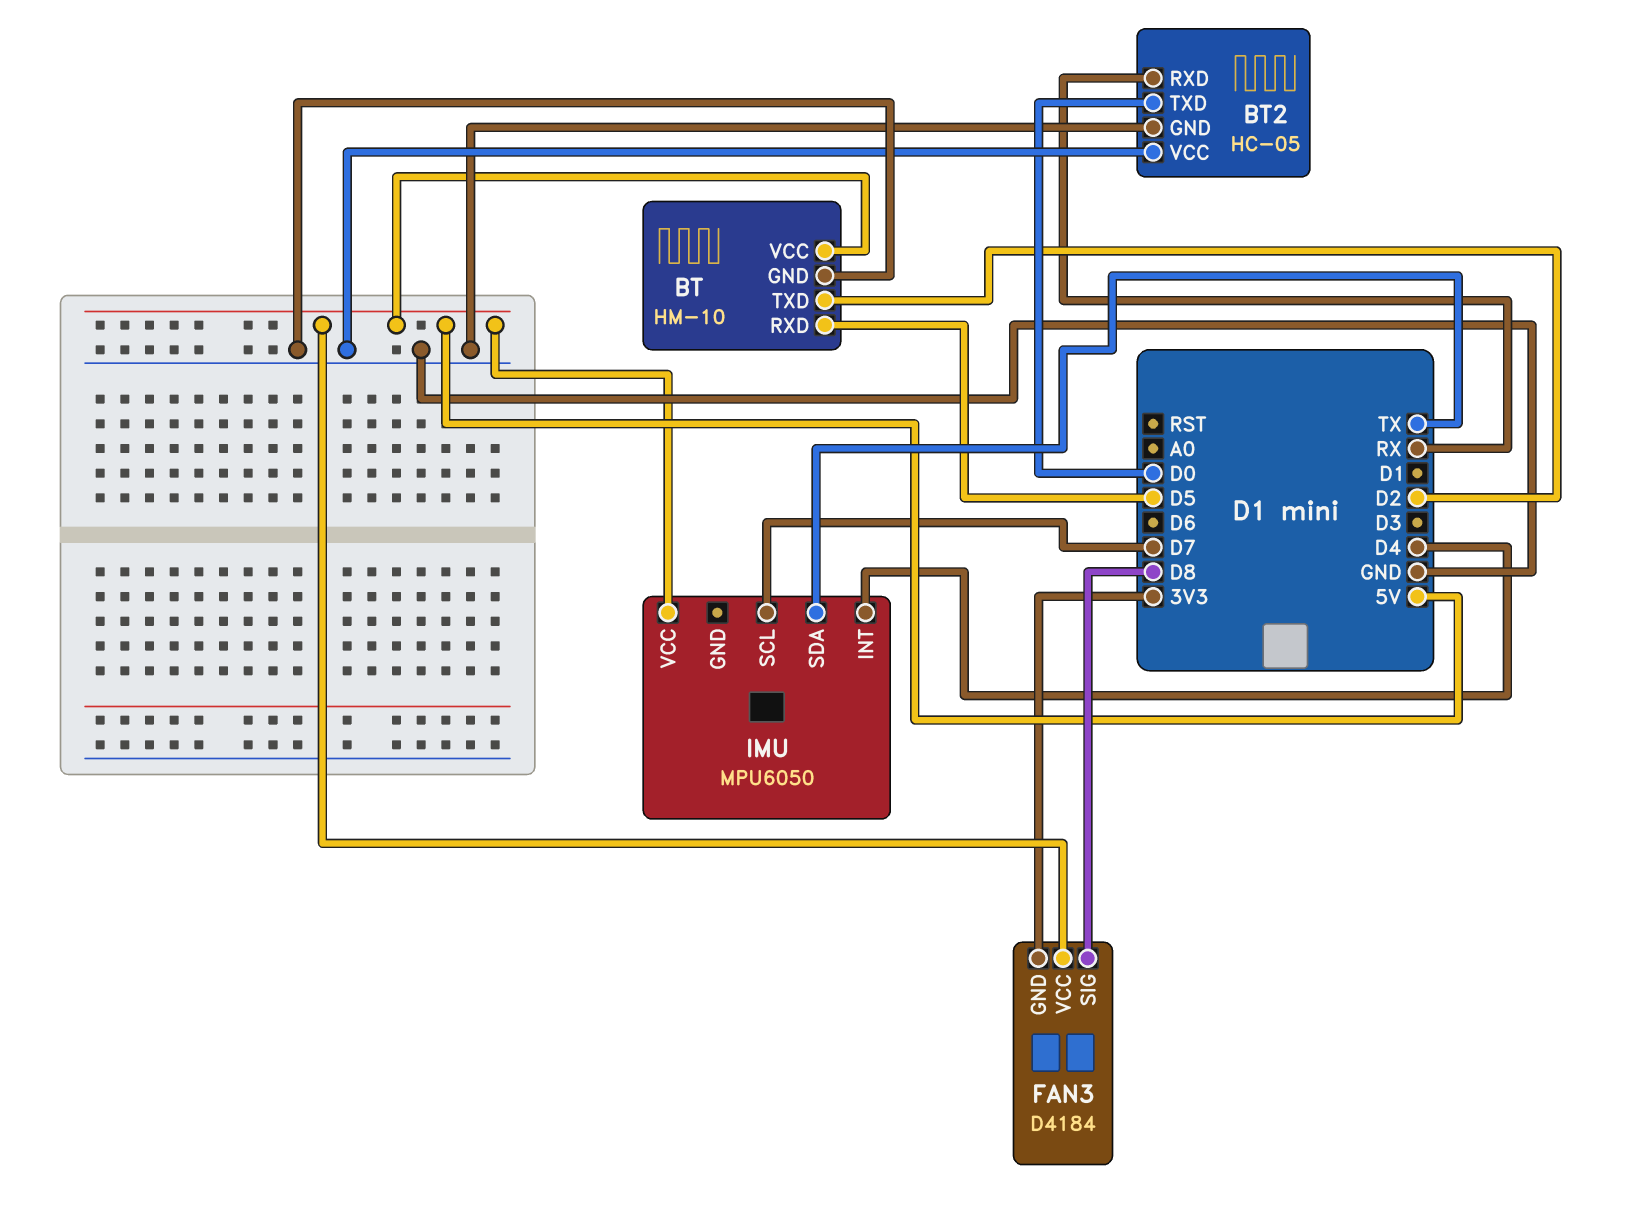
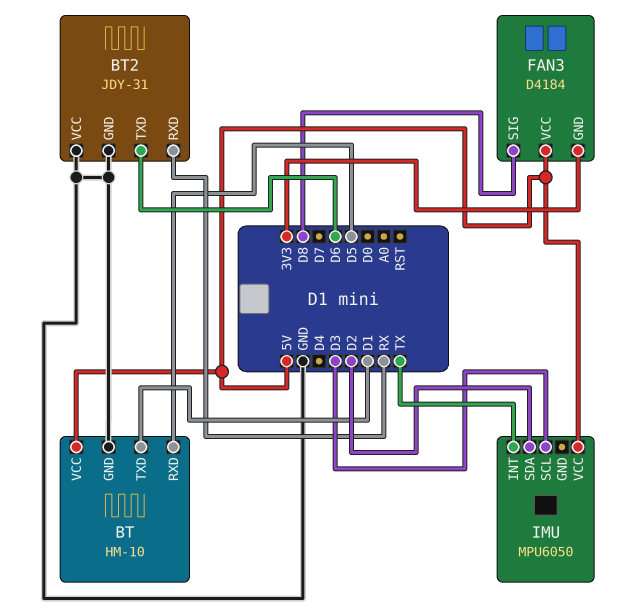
BT pin TXD: D2 -> D1
BT2: HC-05 -> JDY-31
BT2 pin TXD: D0 -> D6
IMU pin INT: D4 -> TX
IMU pin SCL: D7 -> D3
IMU pin SDA: TX -> D2

